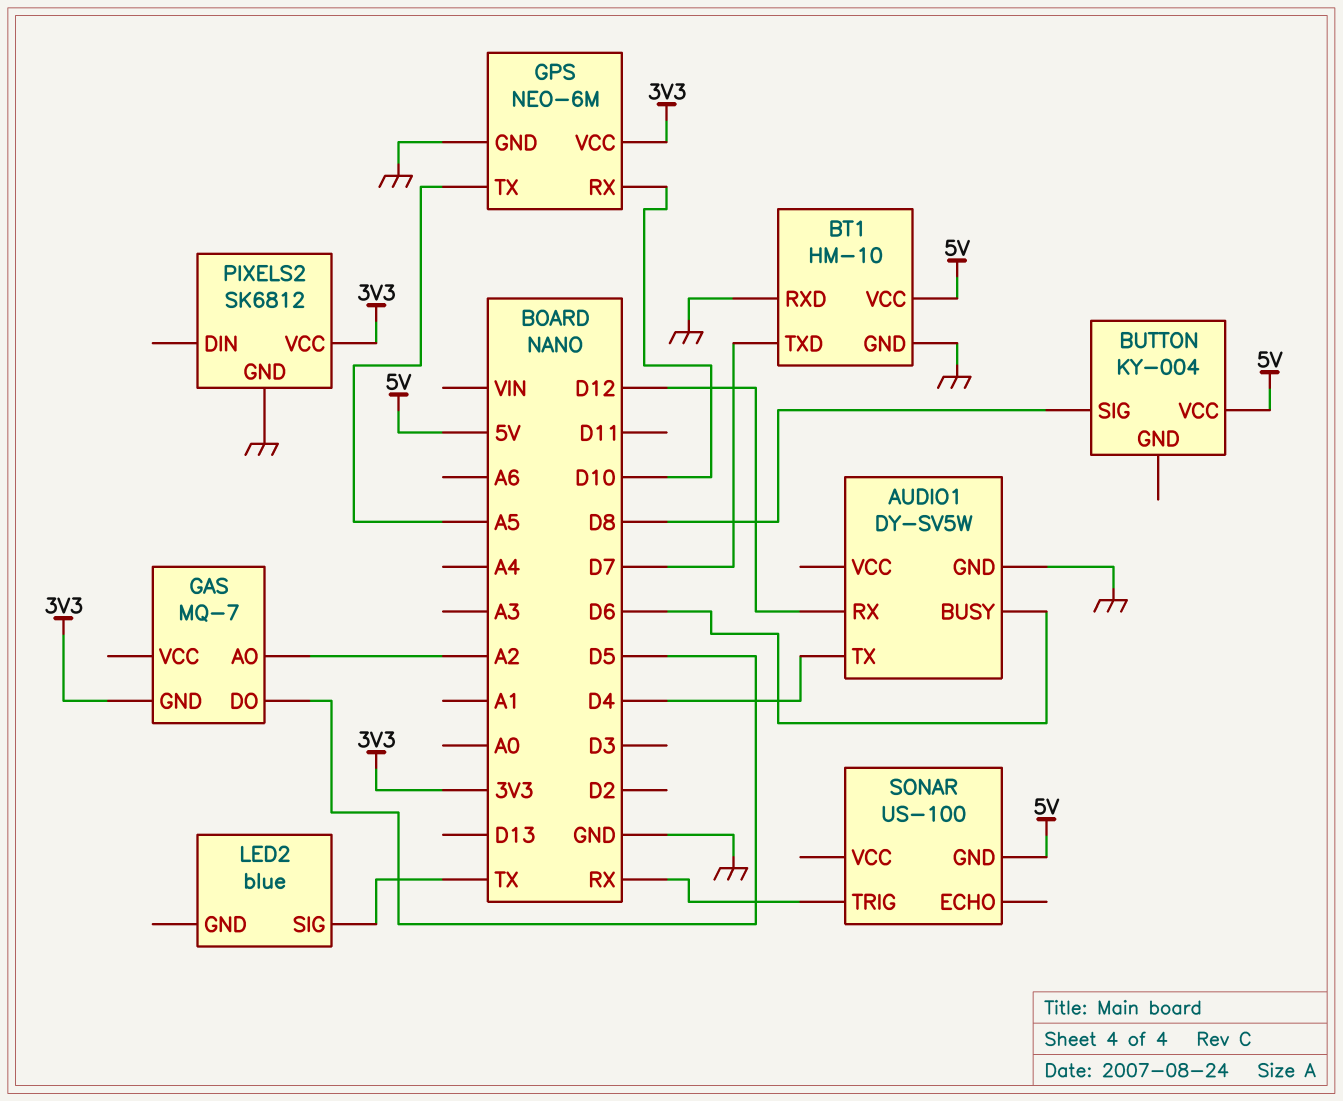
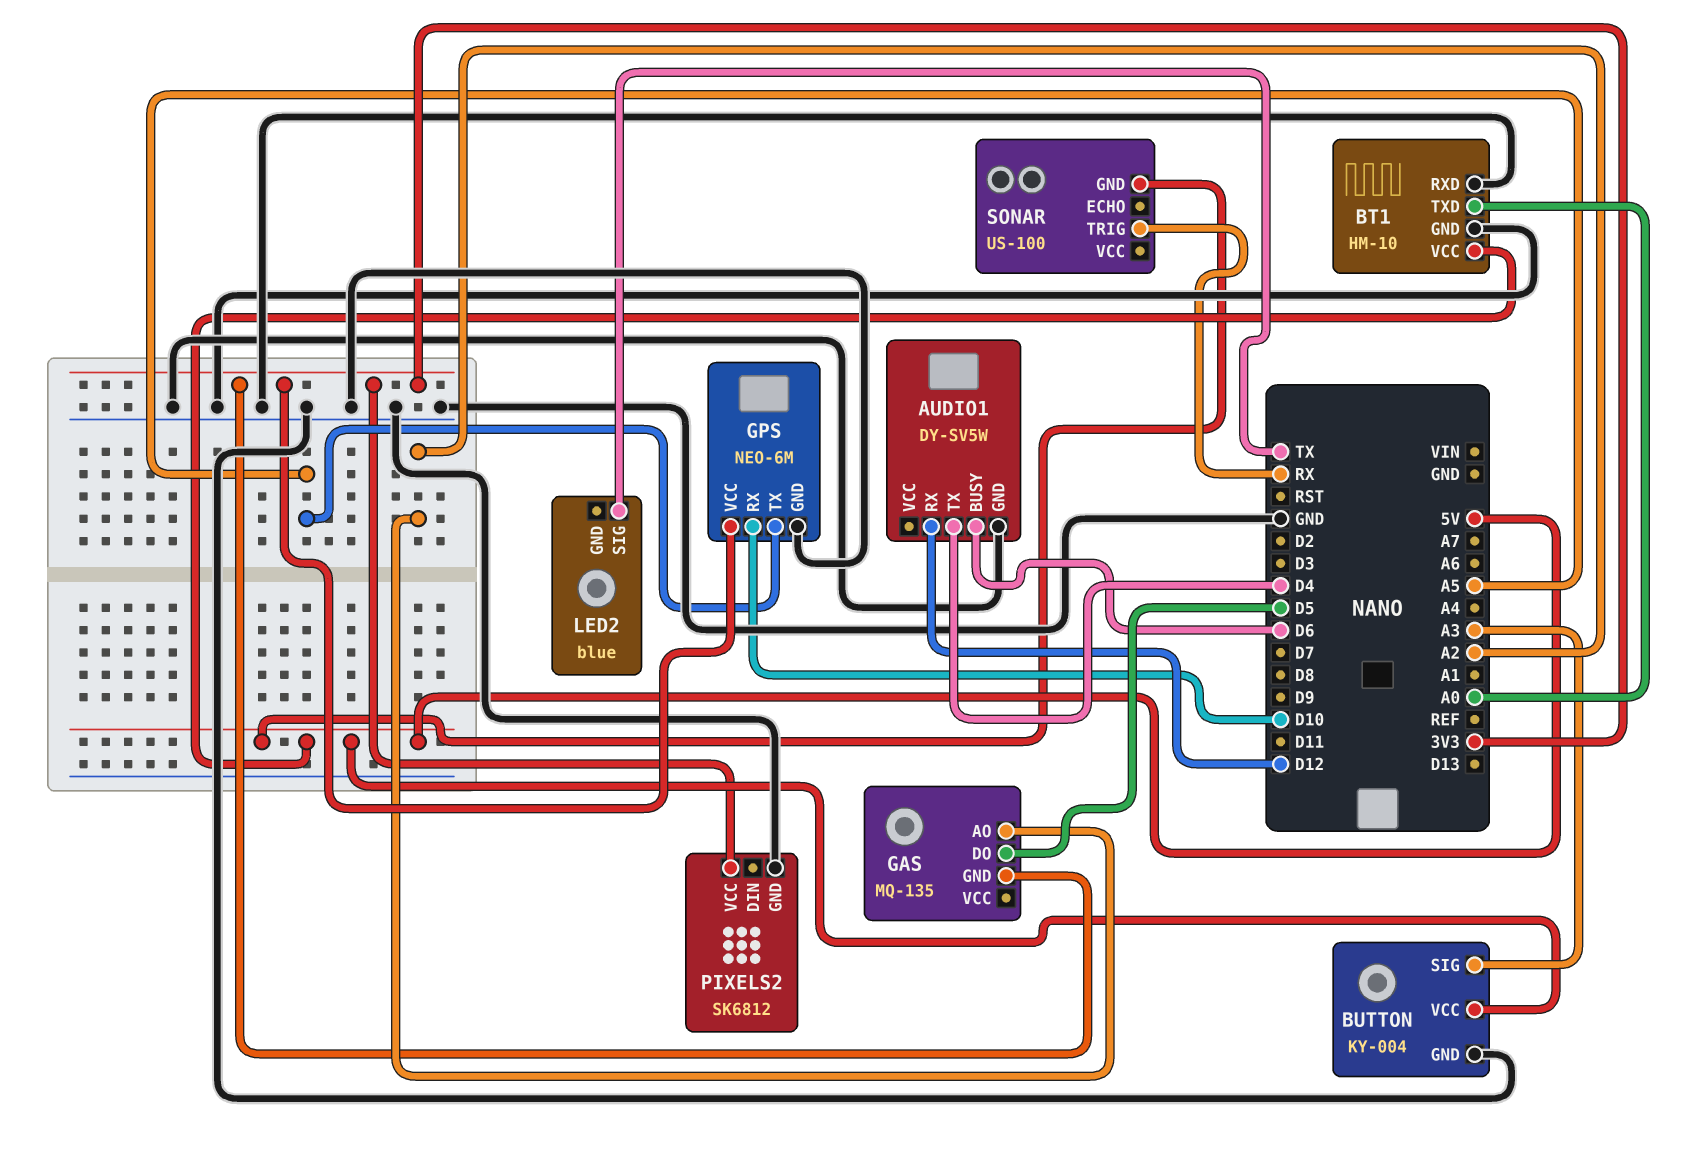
BT1 pin TXD: D7 -> A0
BUTTON pin GND: none -> GND
BUTTON pin SIG: D8 -> A3
GAS: MQ-7 -> MQ-135

